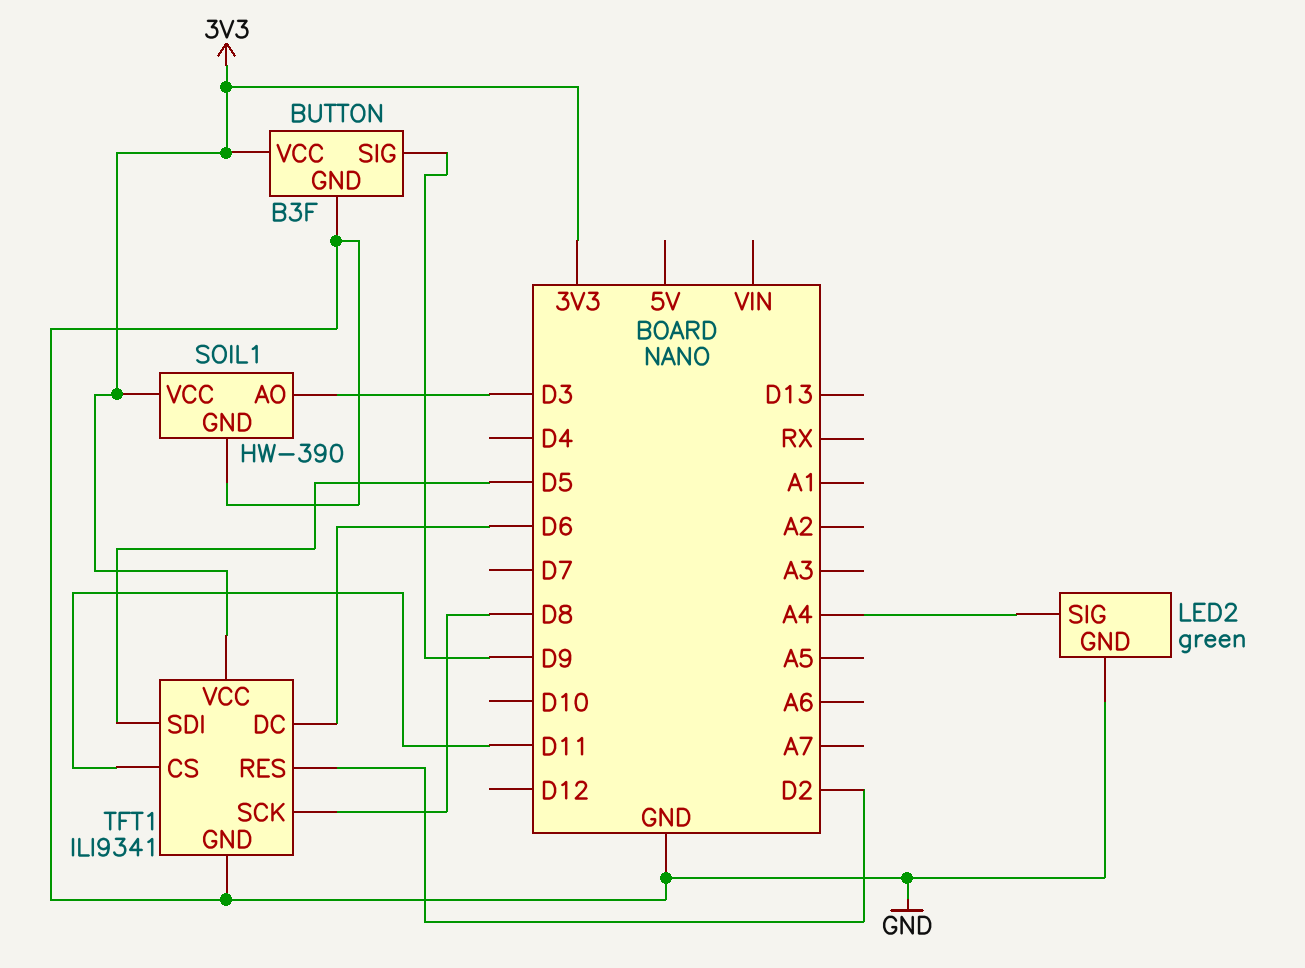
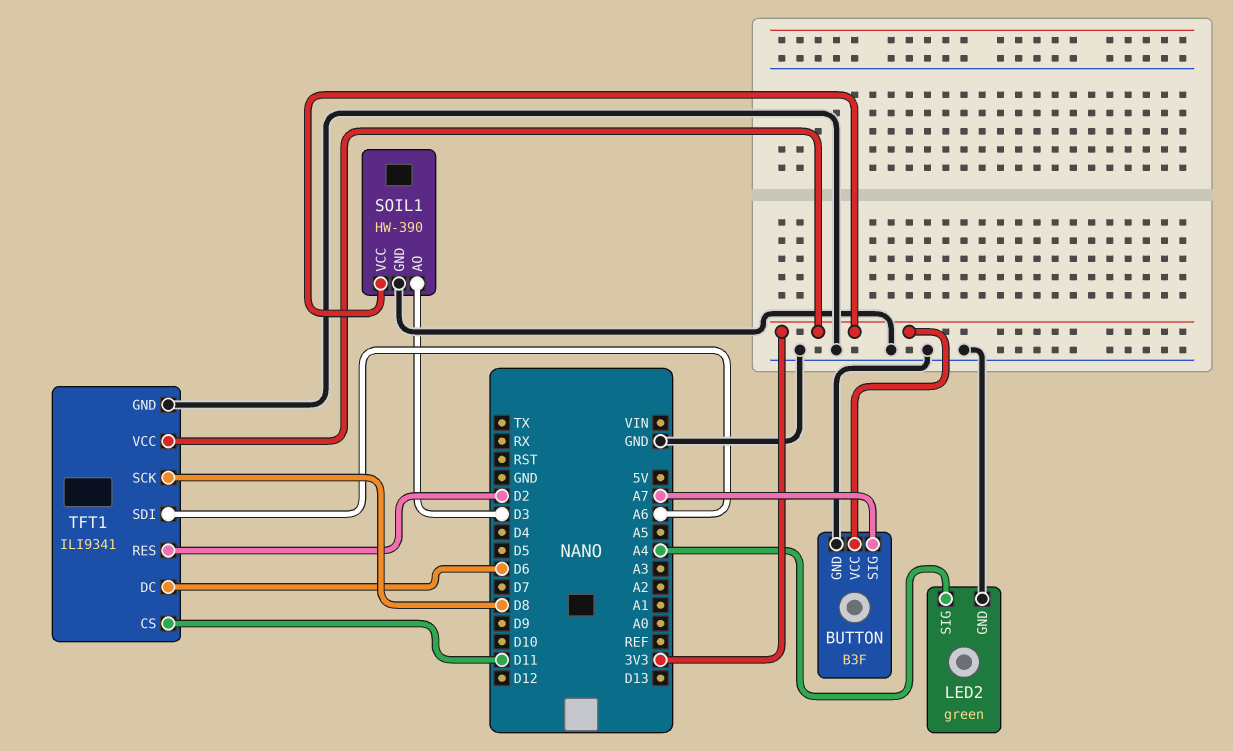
BUTTON pin SIG: D9 -> A7
TFT1 pin SDI: D5 -> A6

